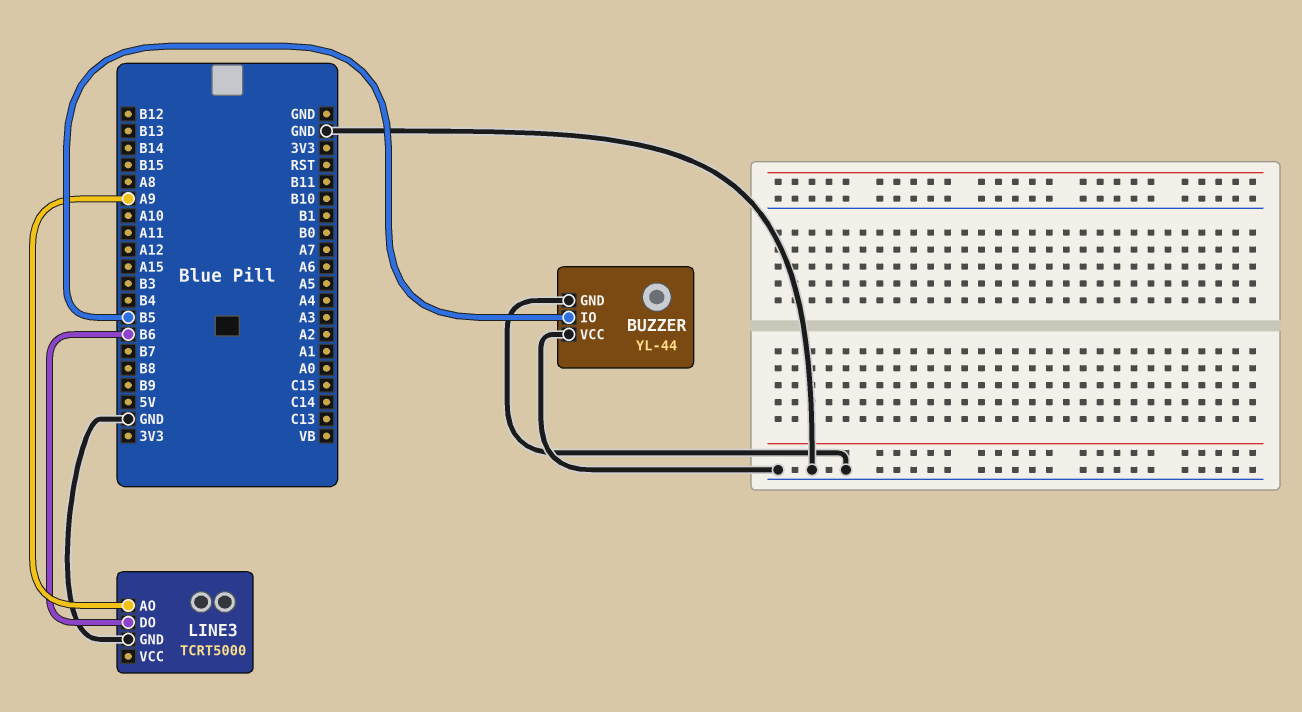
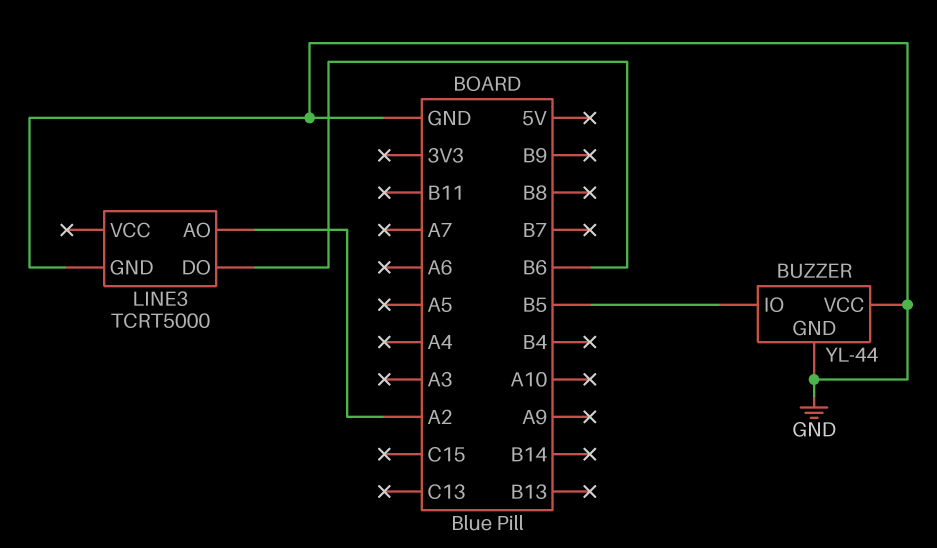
LINE3 pin AO: A9 -> A2

